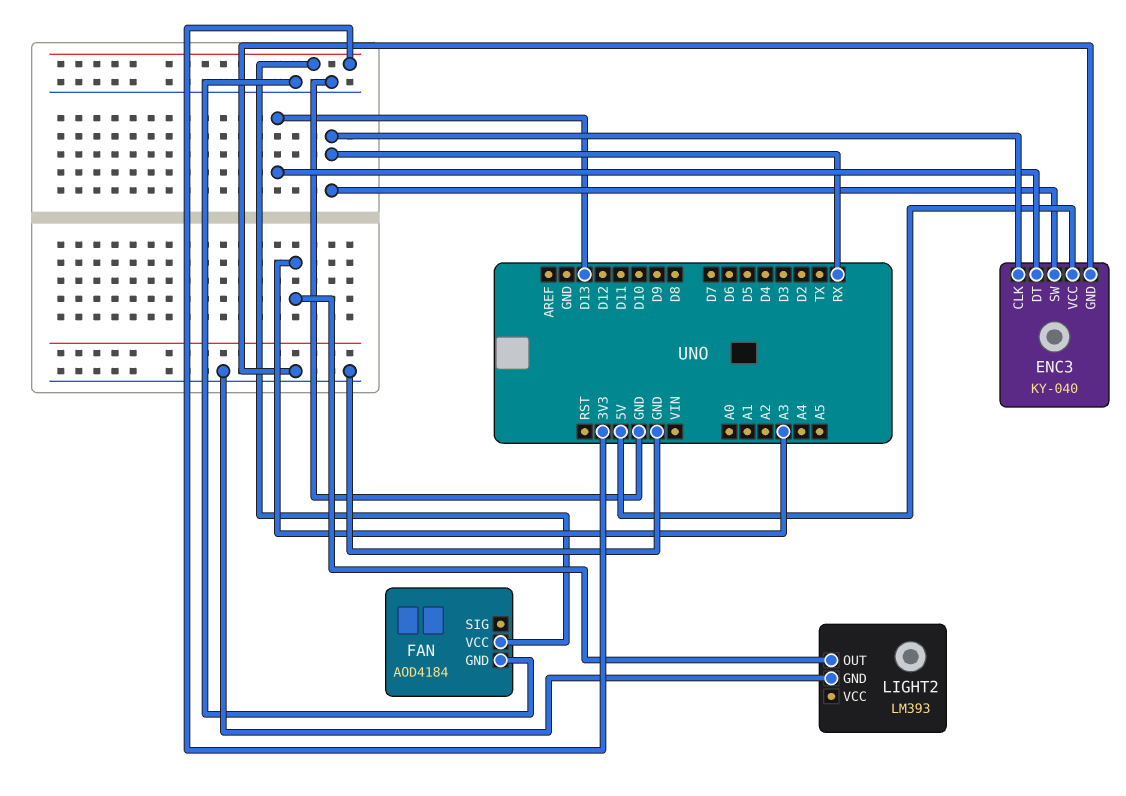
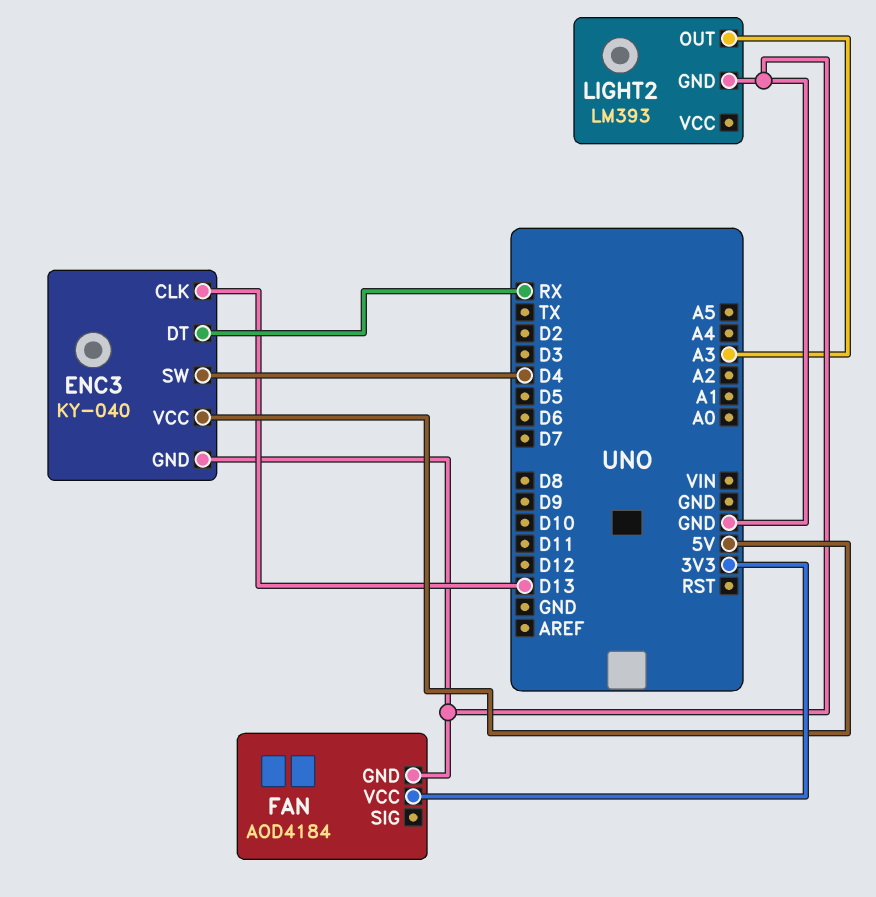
ENC3 pin CLK: RX -> D13
ENC3 pin DT: D13 -> RX
ENC3 pin SW: RX -> D4

